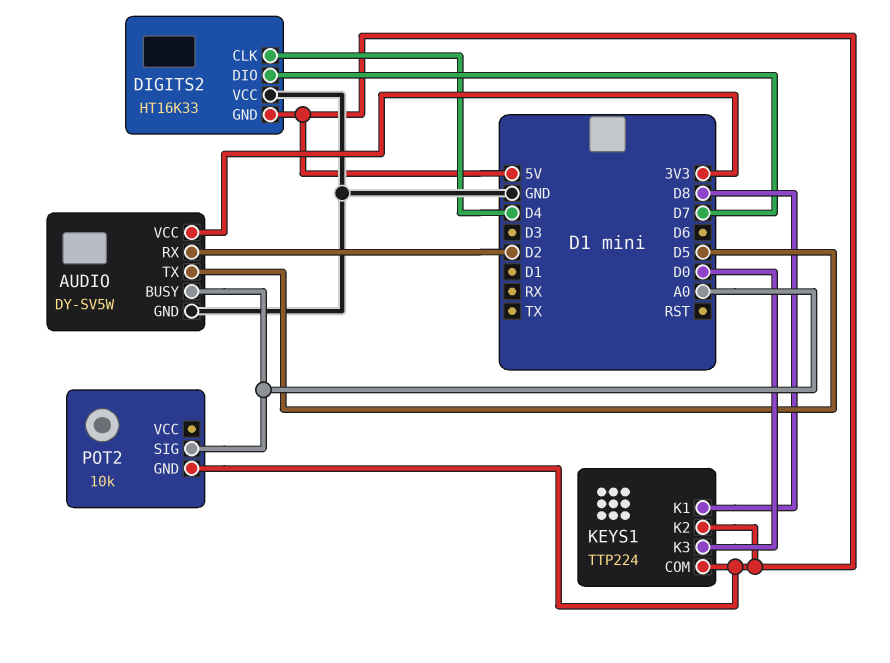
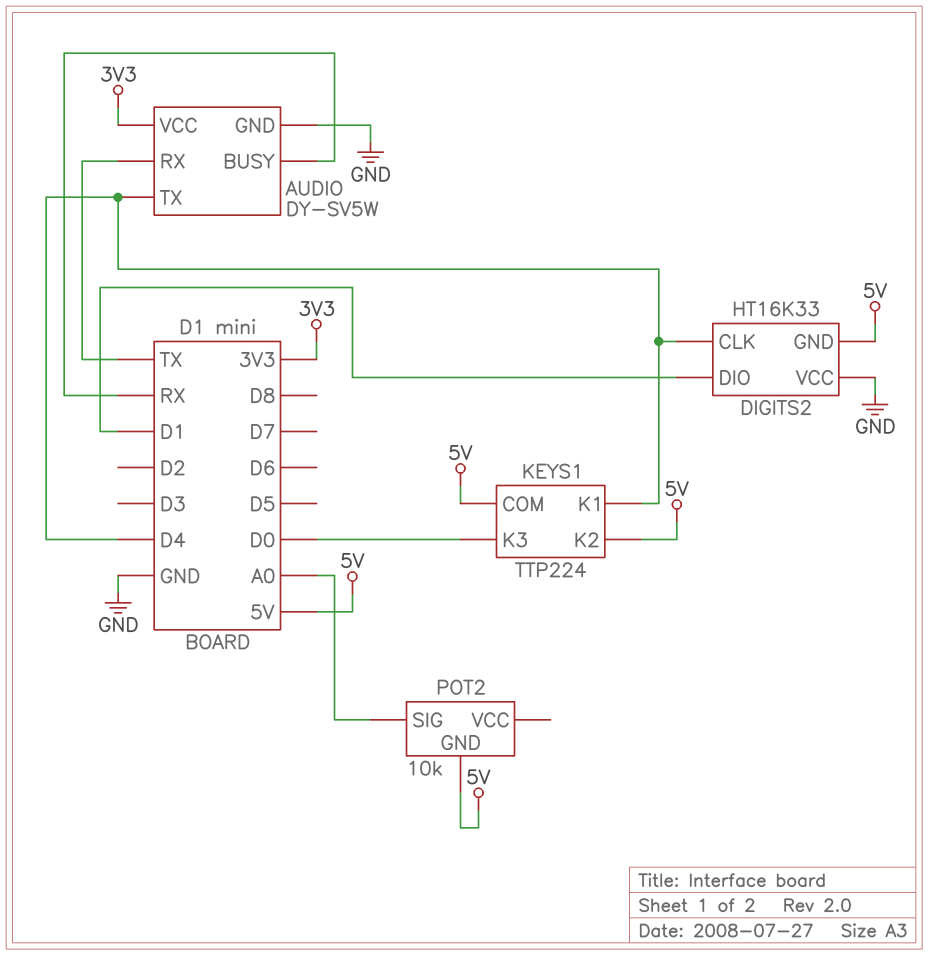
AUDIO pin BUSY: A0 -> RX
AUDIO pin RX: D2 -> TX
AUDIO pin TX: D5 -> D4
DIGITS2 pin DIO: D7 -> D1
KEYS1 pin K1: D8 -> D4

